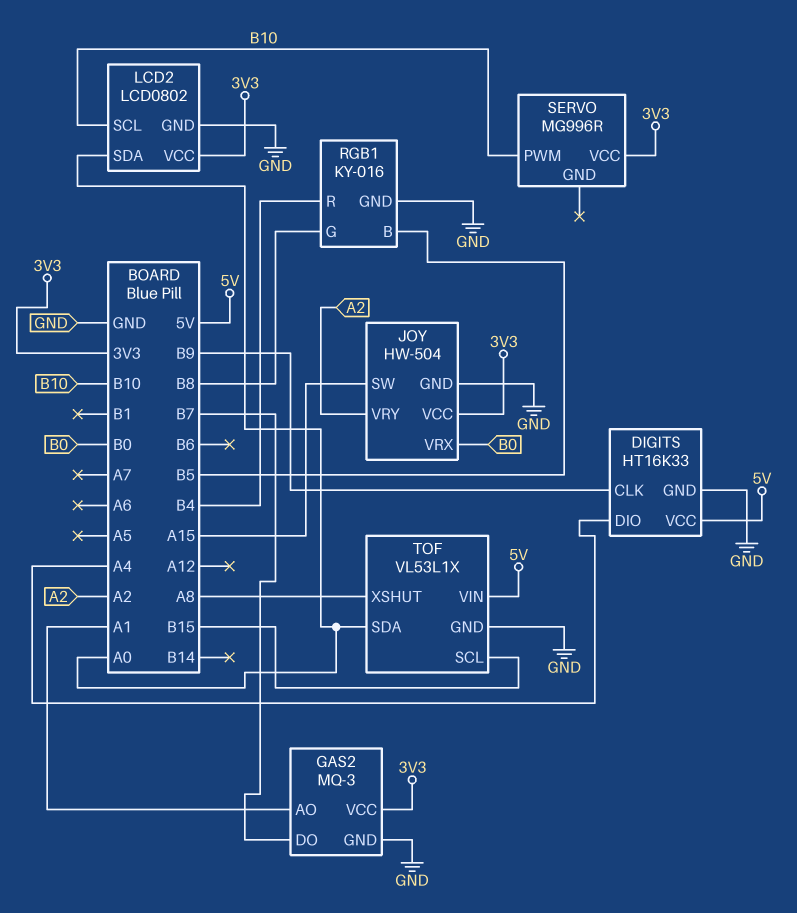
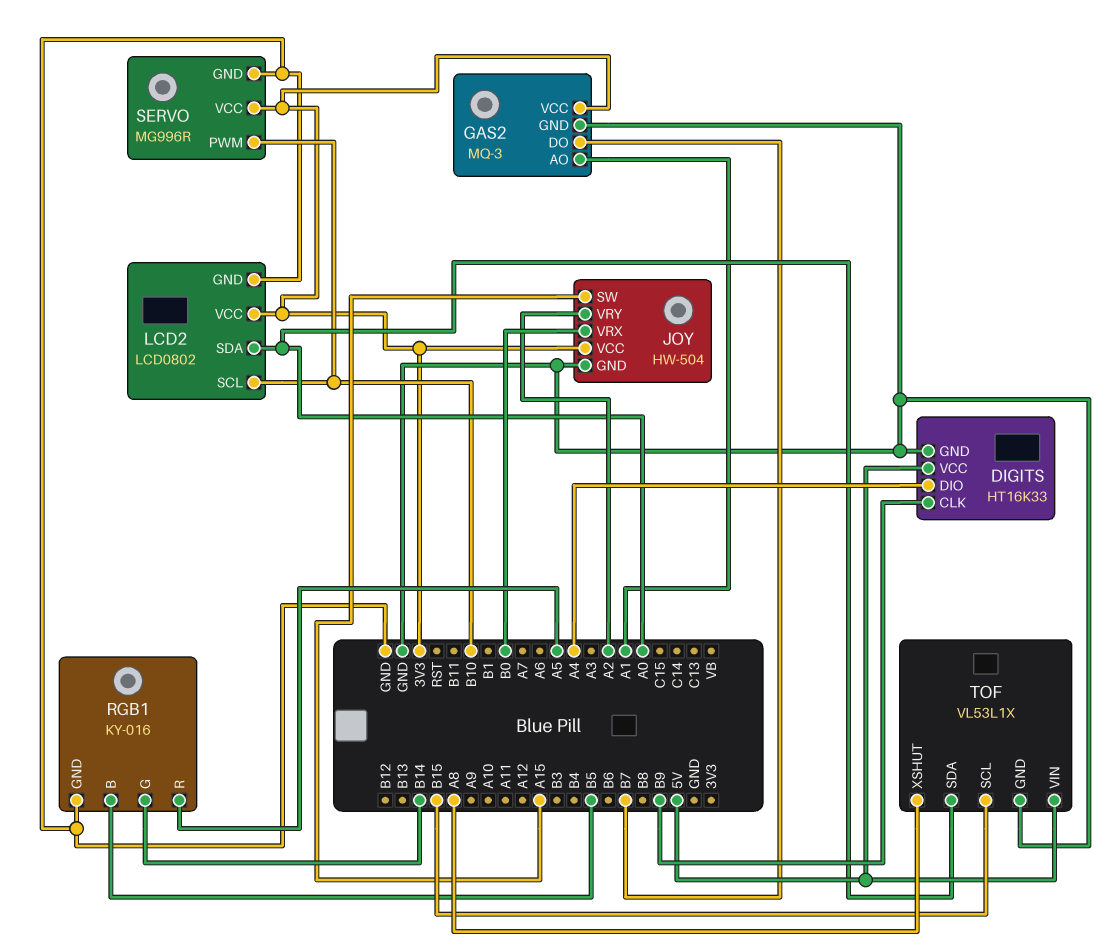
RGB1 pin G: B8 -> B14
RGB1 pin R: B4 -> A5
SERVO pin GND: none -> GND

